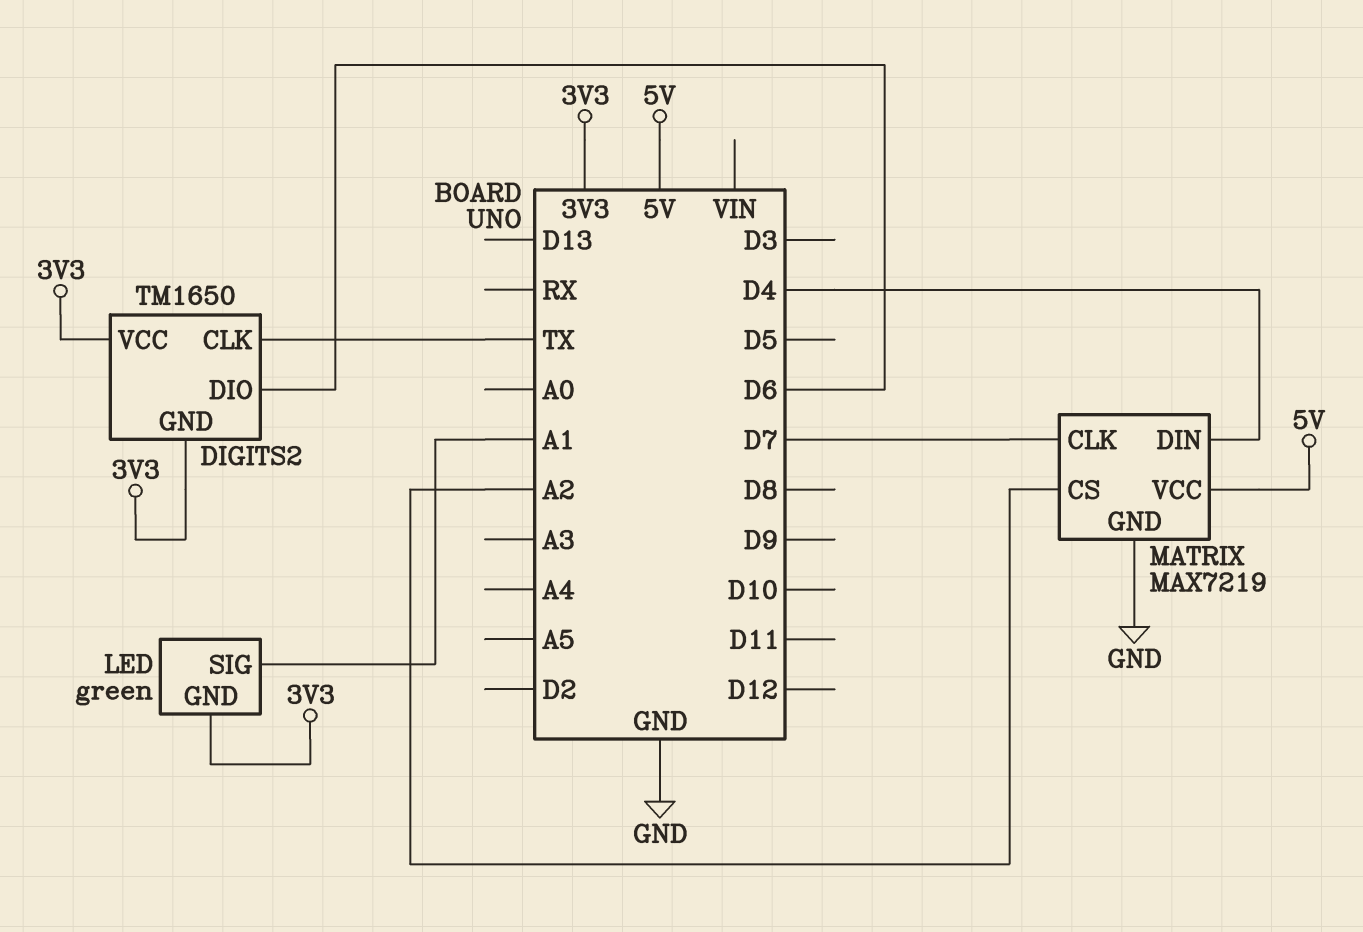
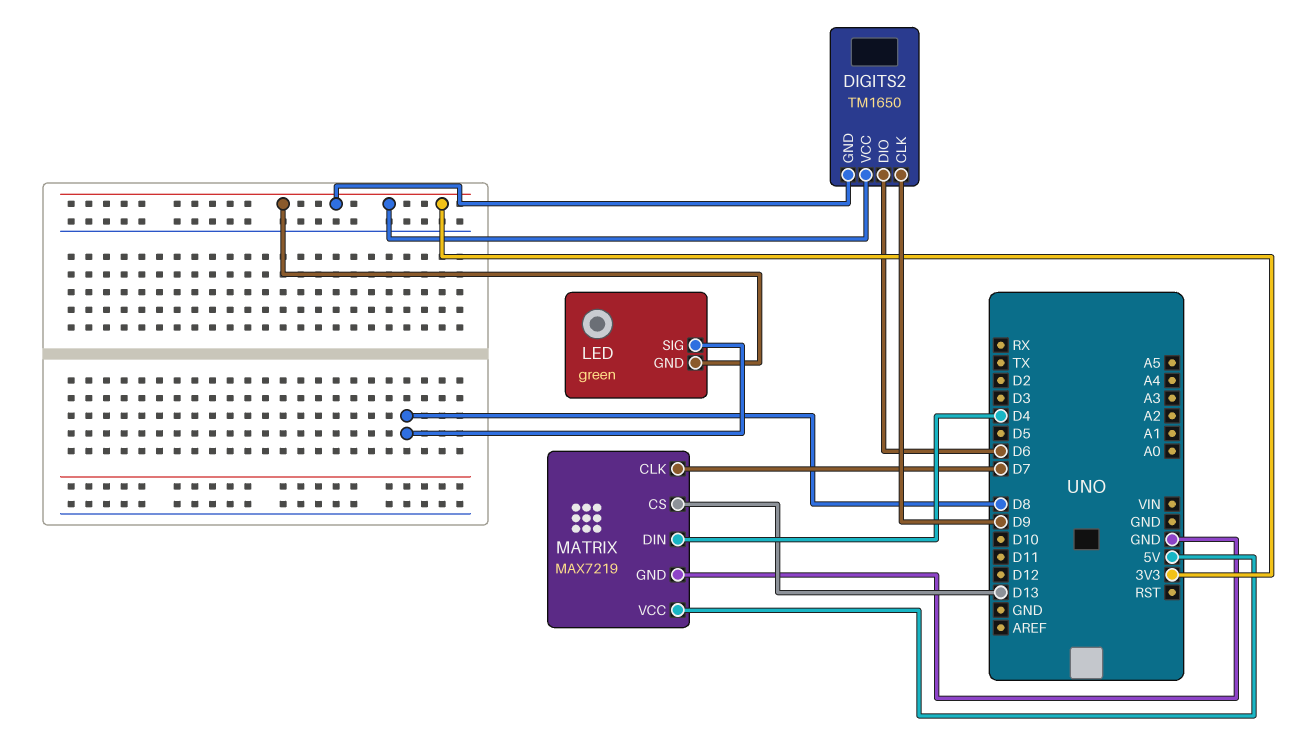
DIGITS2 pin CLK: TX -> D9
LED pin SIG: A1 -> D8
MATRIX pin CS: A2 -> D13

